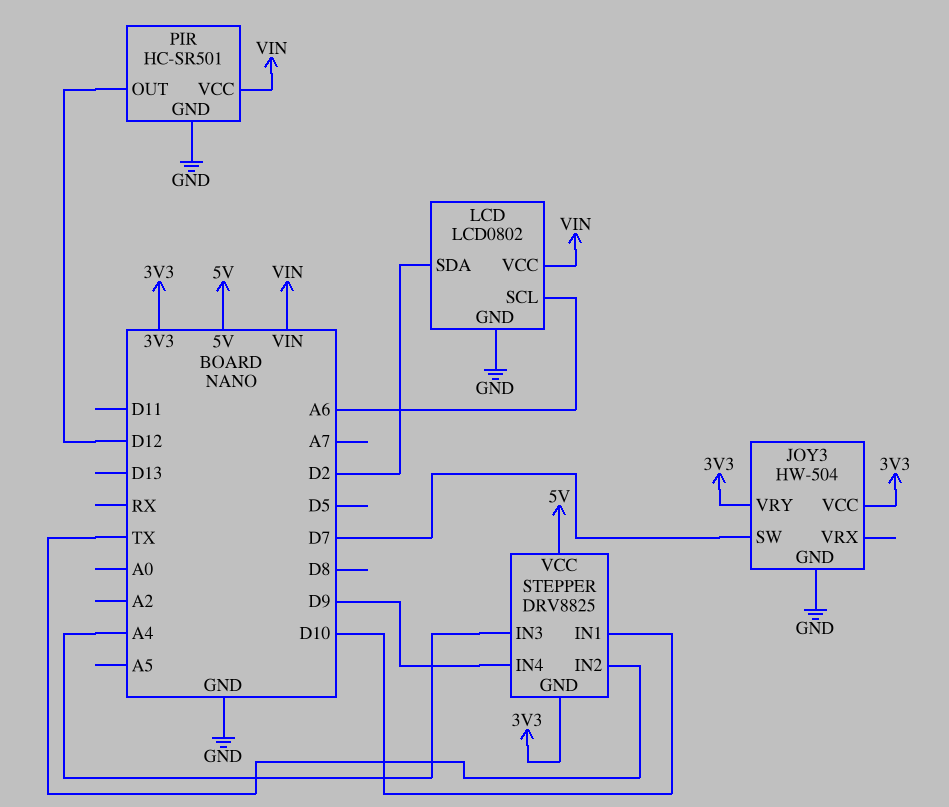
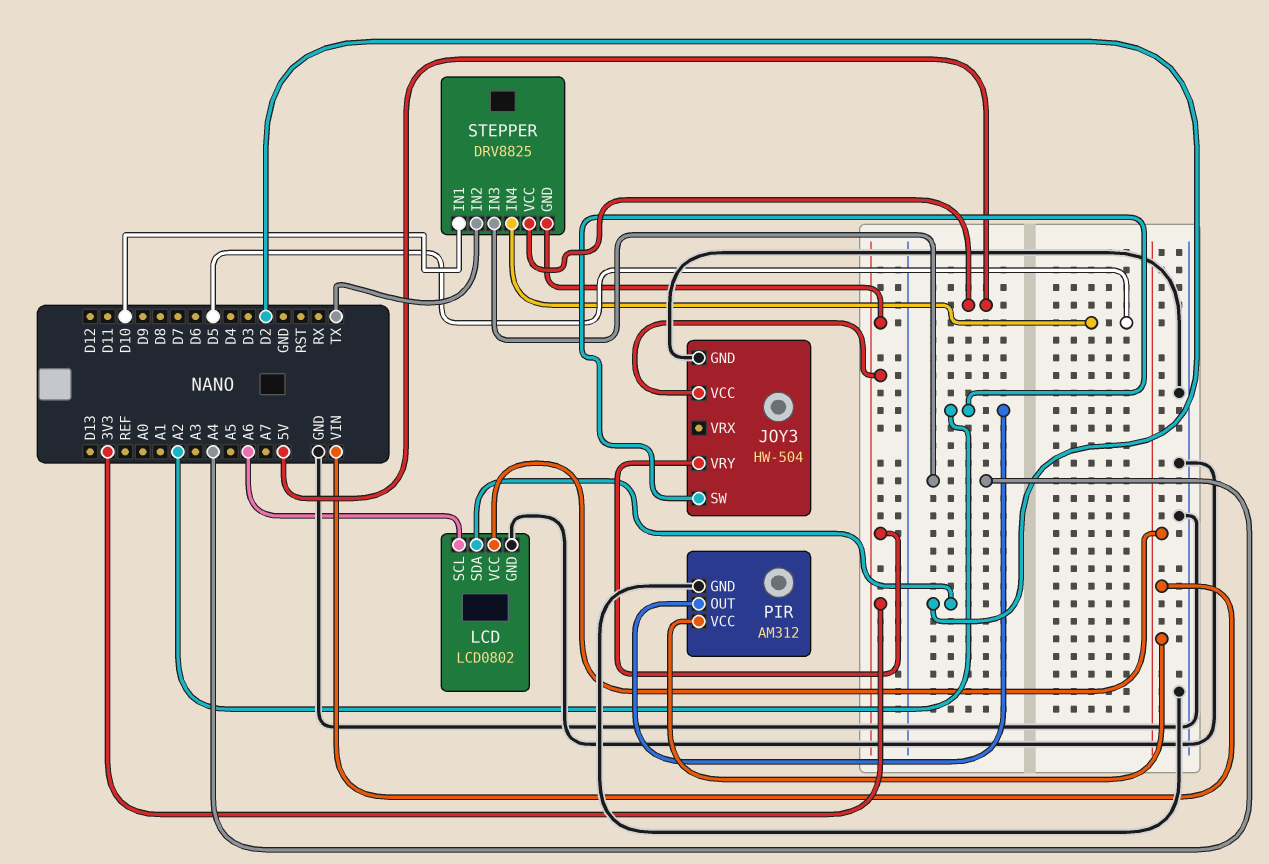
JOY3 pin SW: D7 -> A2
PIR: HC-SR501 -> AM312
PIR pin OUT: D12 -> A2
STEPPER pin IN4: D9 -> D5

